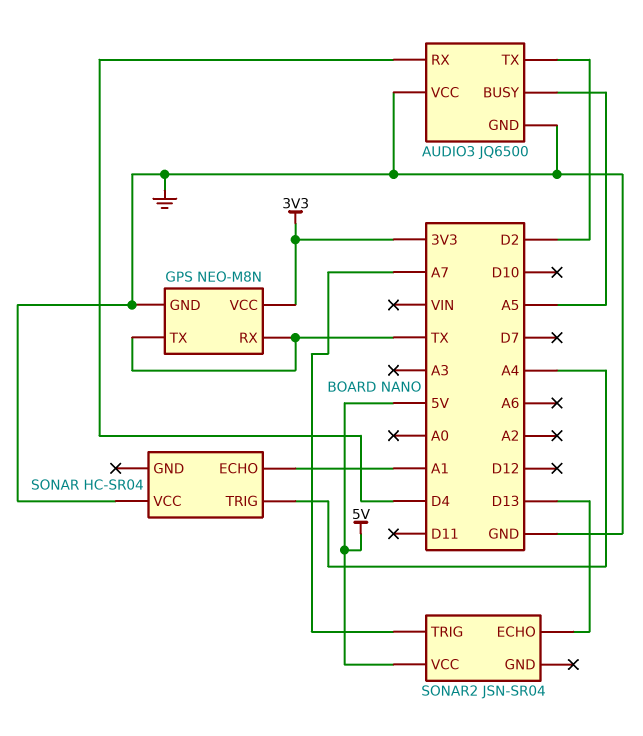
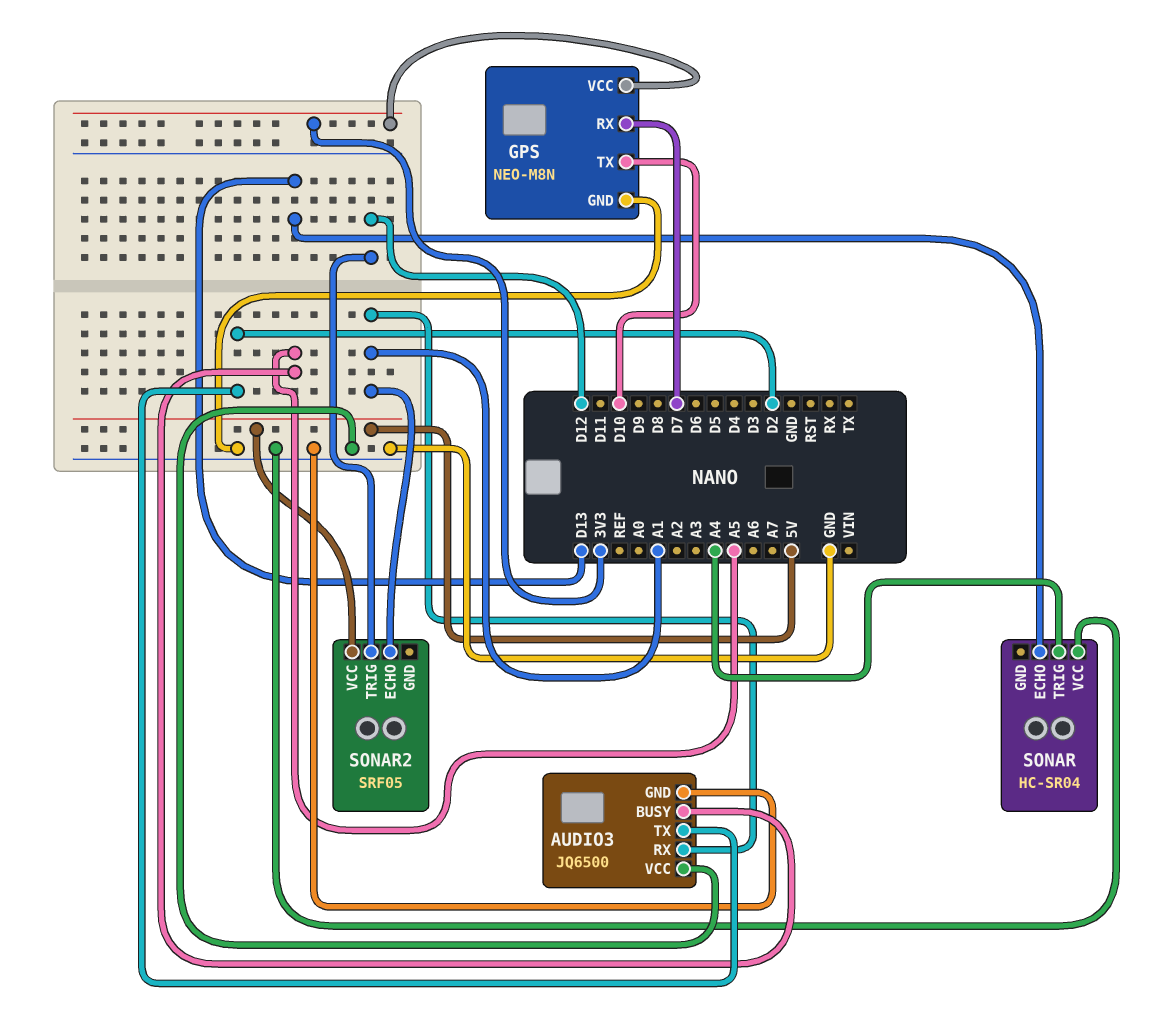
AUDIO3 pin RX: D4 -> A1
GPS pin RX: TX -> D7
GPS pin TX: TX -> D10
SONAR pin ECHO: A1 -> D13
SONAR2: JSN-SR04 -> SRF05
SONAR2 pin ECHO: D13 -> A1
SONAR2 pin TRIG: A7 -> D12

